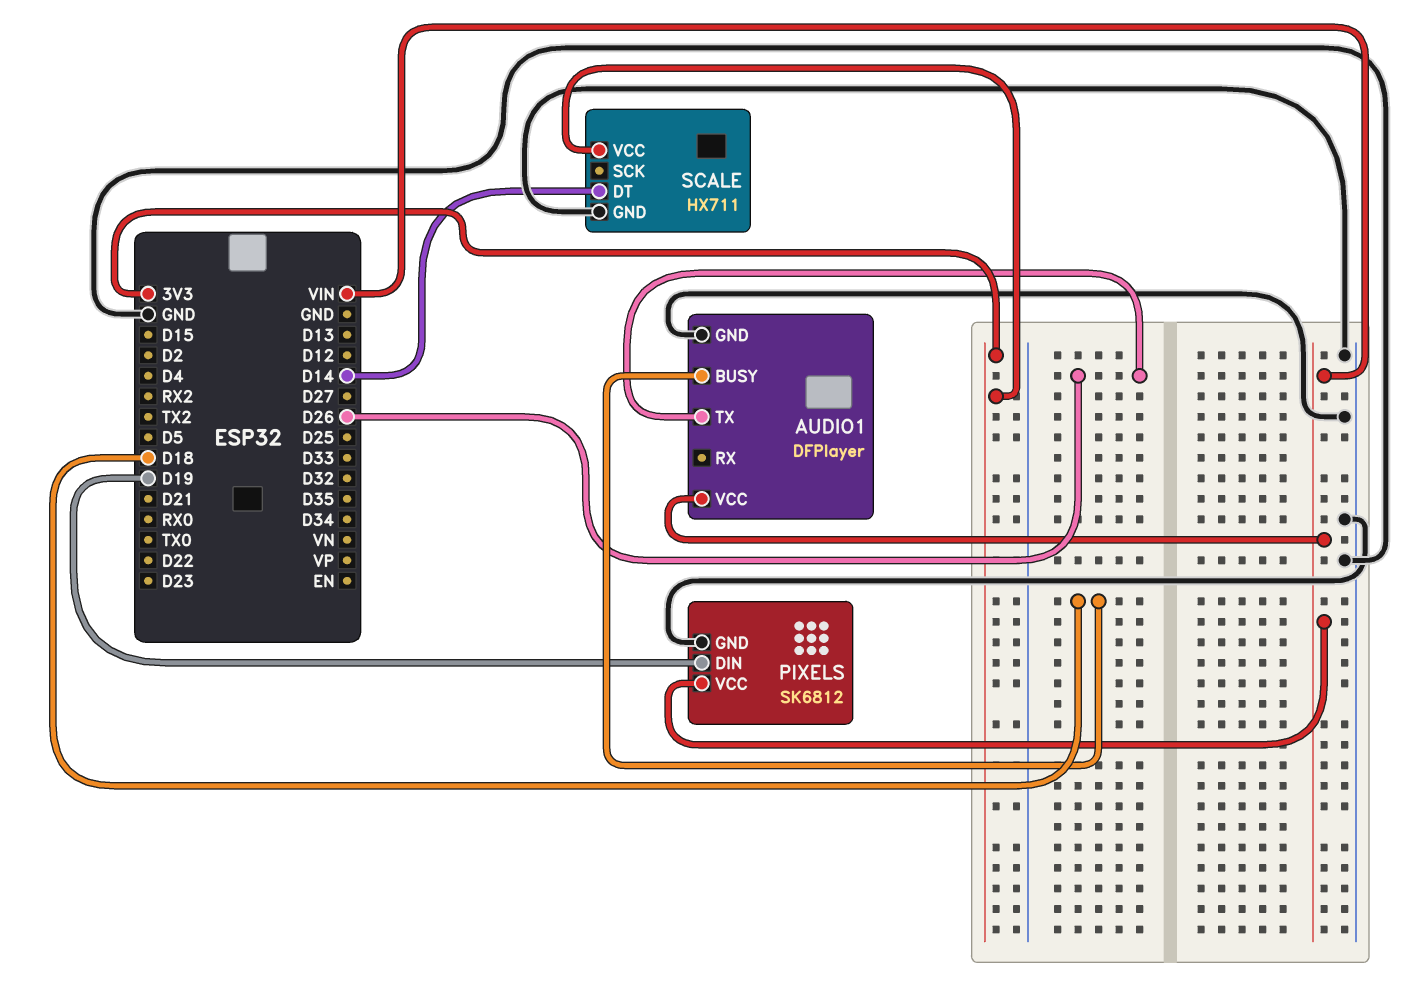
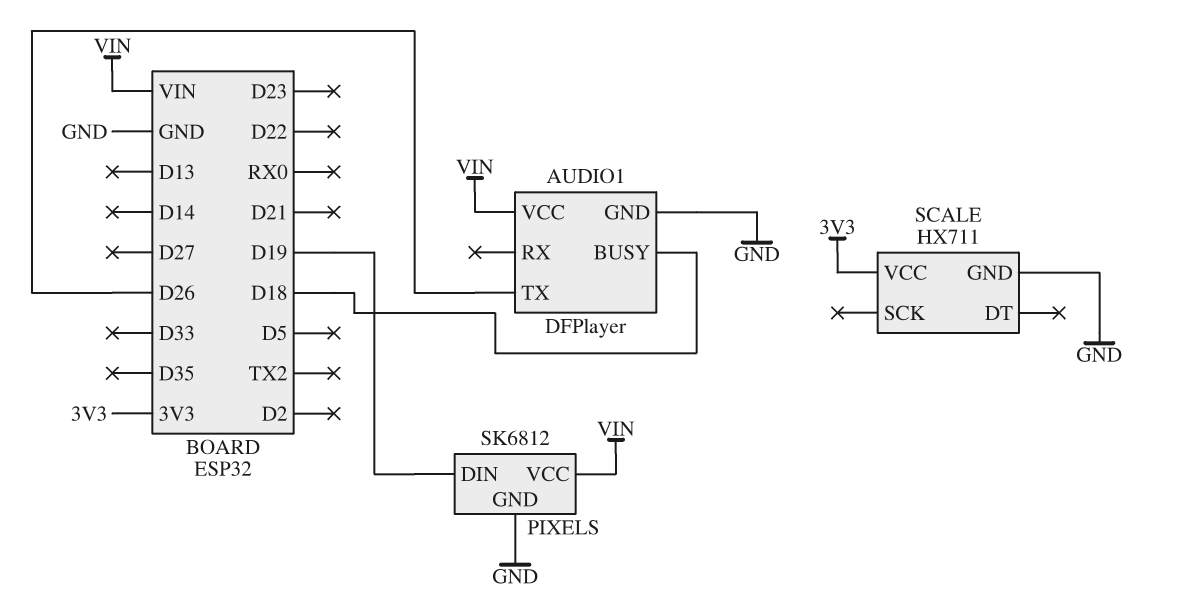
SCALE pin DT: D14 -> none

